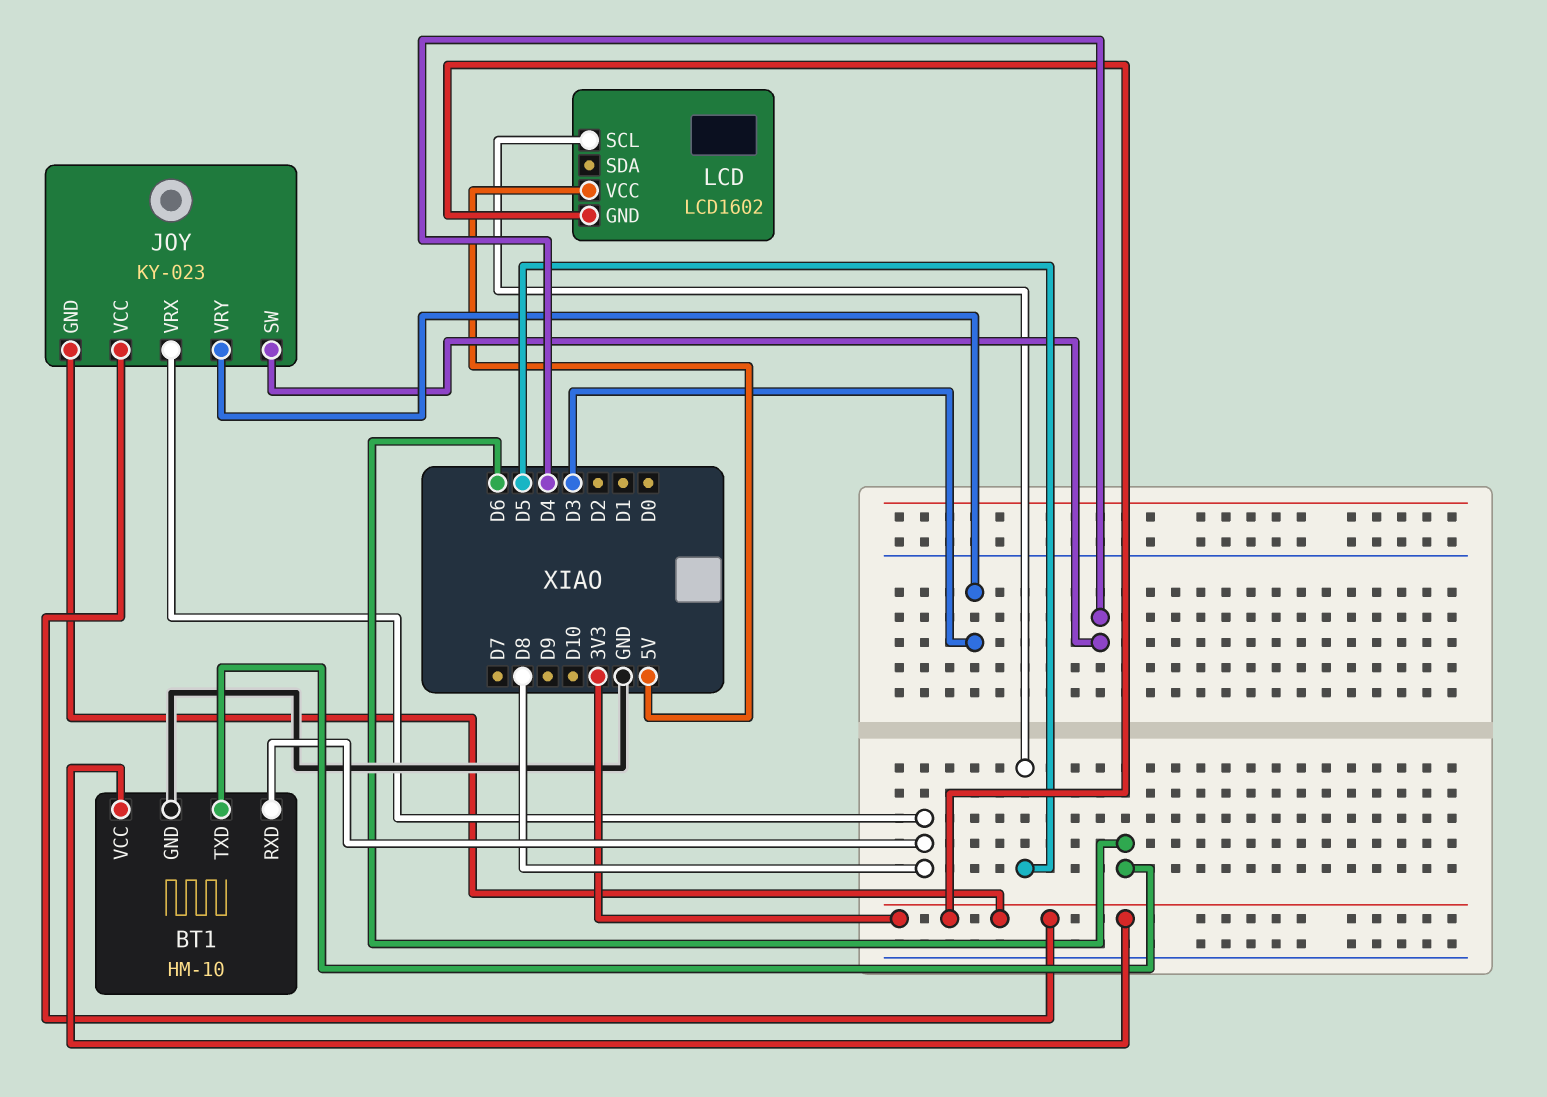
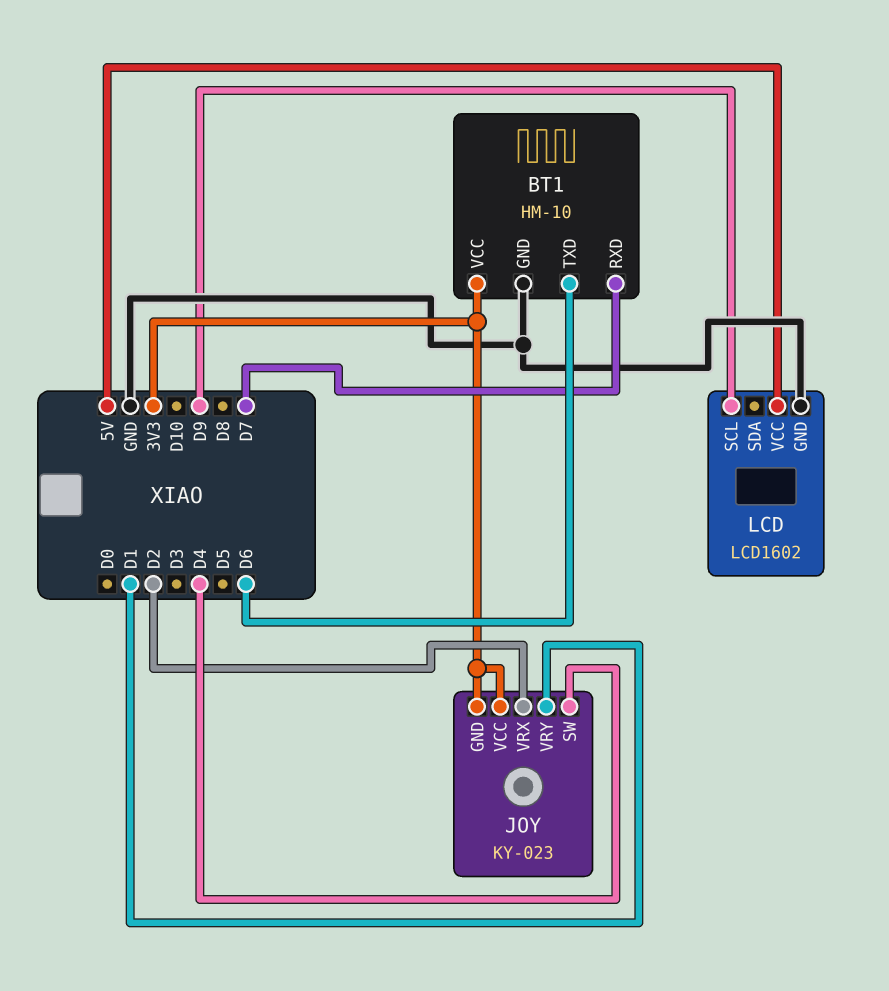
BT1 pin RXD: D8 -> D7
JOY pin VRX: D8 -> D2
JOY pin VRY: D3 -> D1
LCD pin GND: 3V3 -> GND
LCD pin SCL: D5 -> D9

